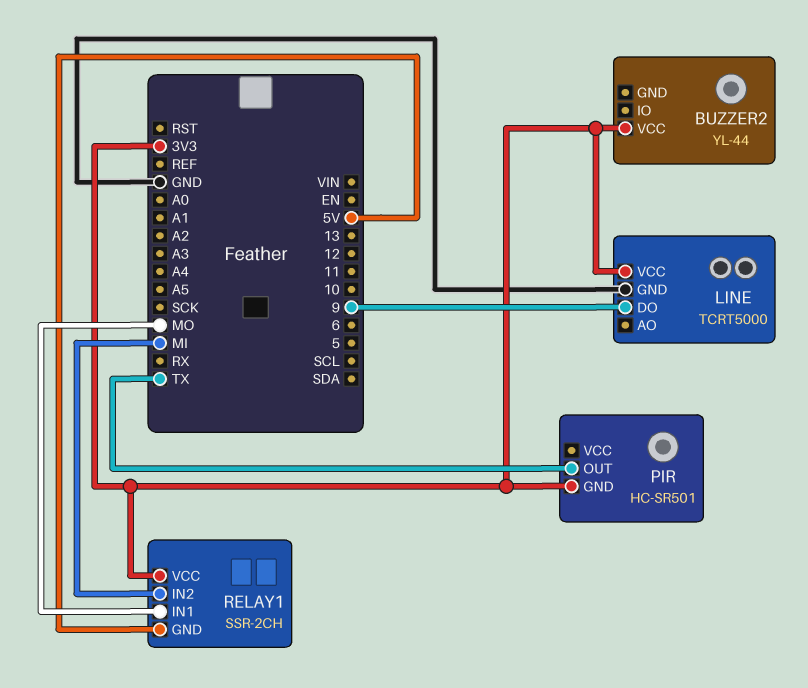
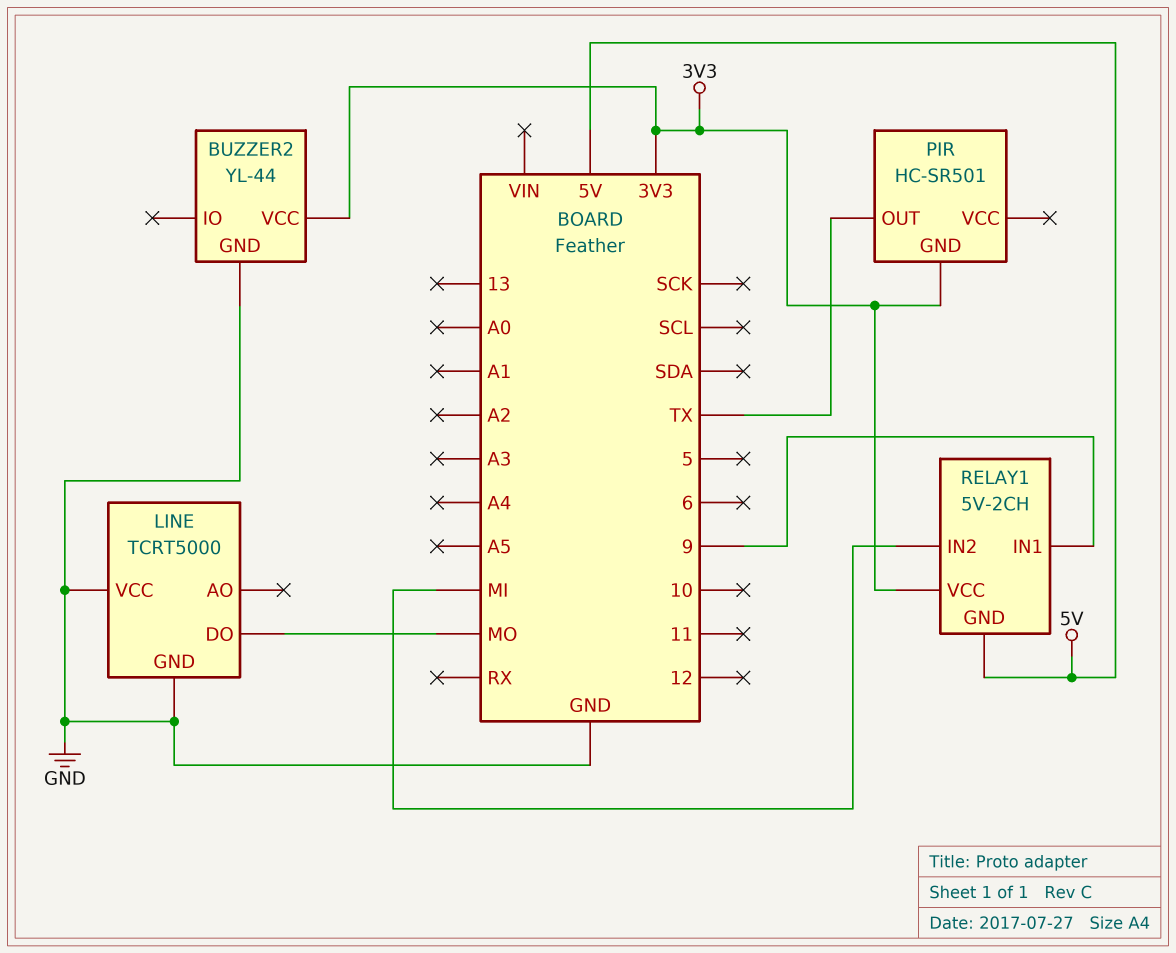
BUZZER2 pin GND: none -> GND
LINE pin DO: 9 -> MO
LINE pin VCC: 3V3 -> GND
RELAY1: SSR-2CH -> 5V-2CH
RELAY1 pin IN1: MO -> 9

